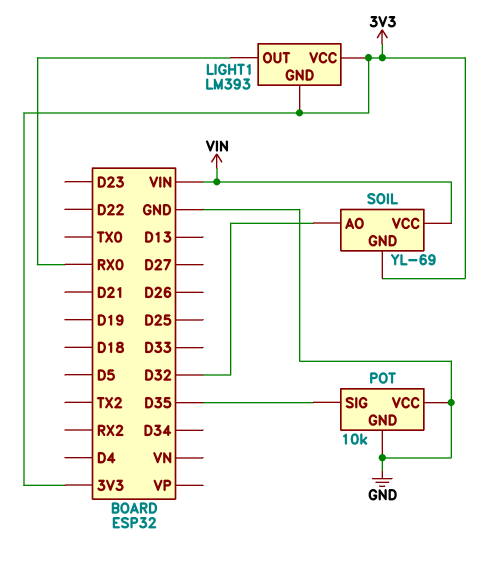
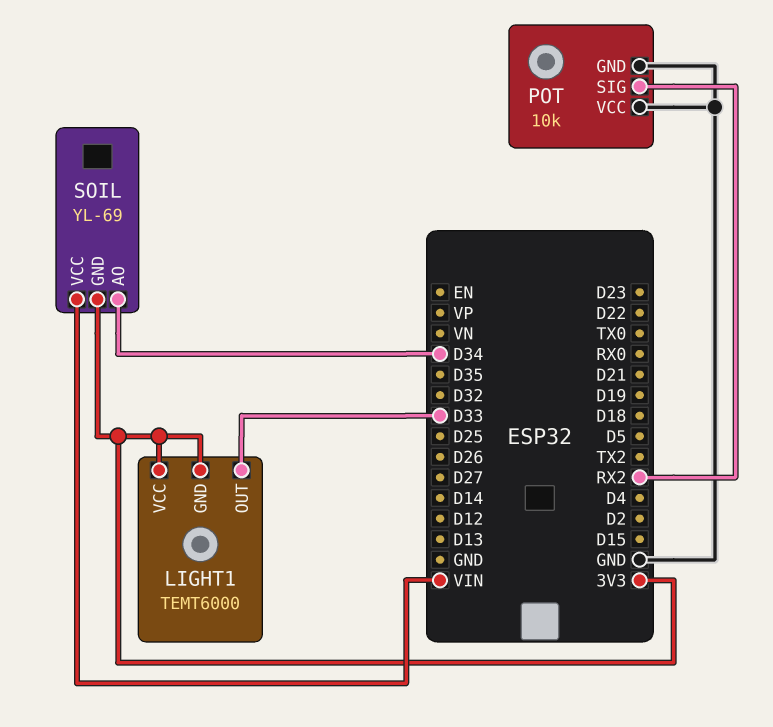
LIGHT1: LM393 -> TEMT6000
LIGHT1 pin OUT: RX0 -> D33
POT pin SIG: D35 -> RX2
SOIL pin AO: D32 -> D34

